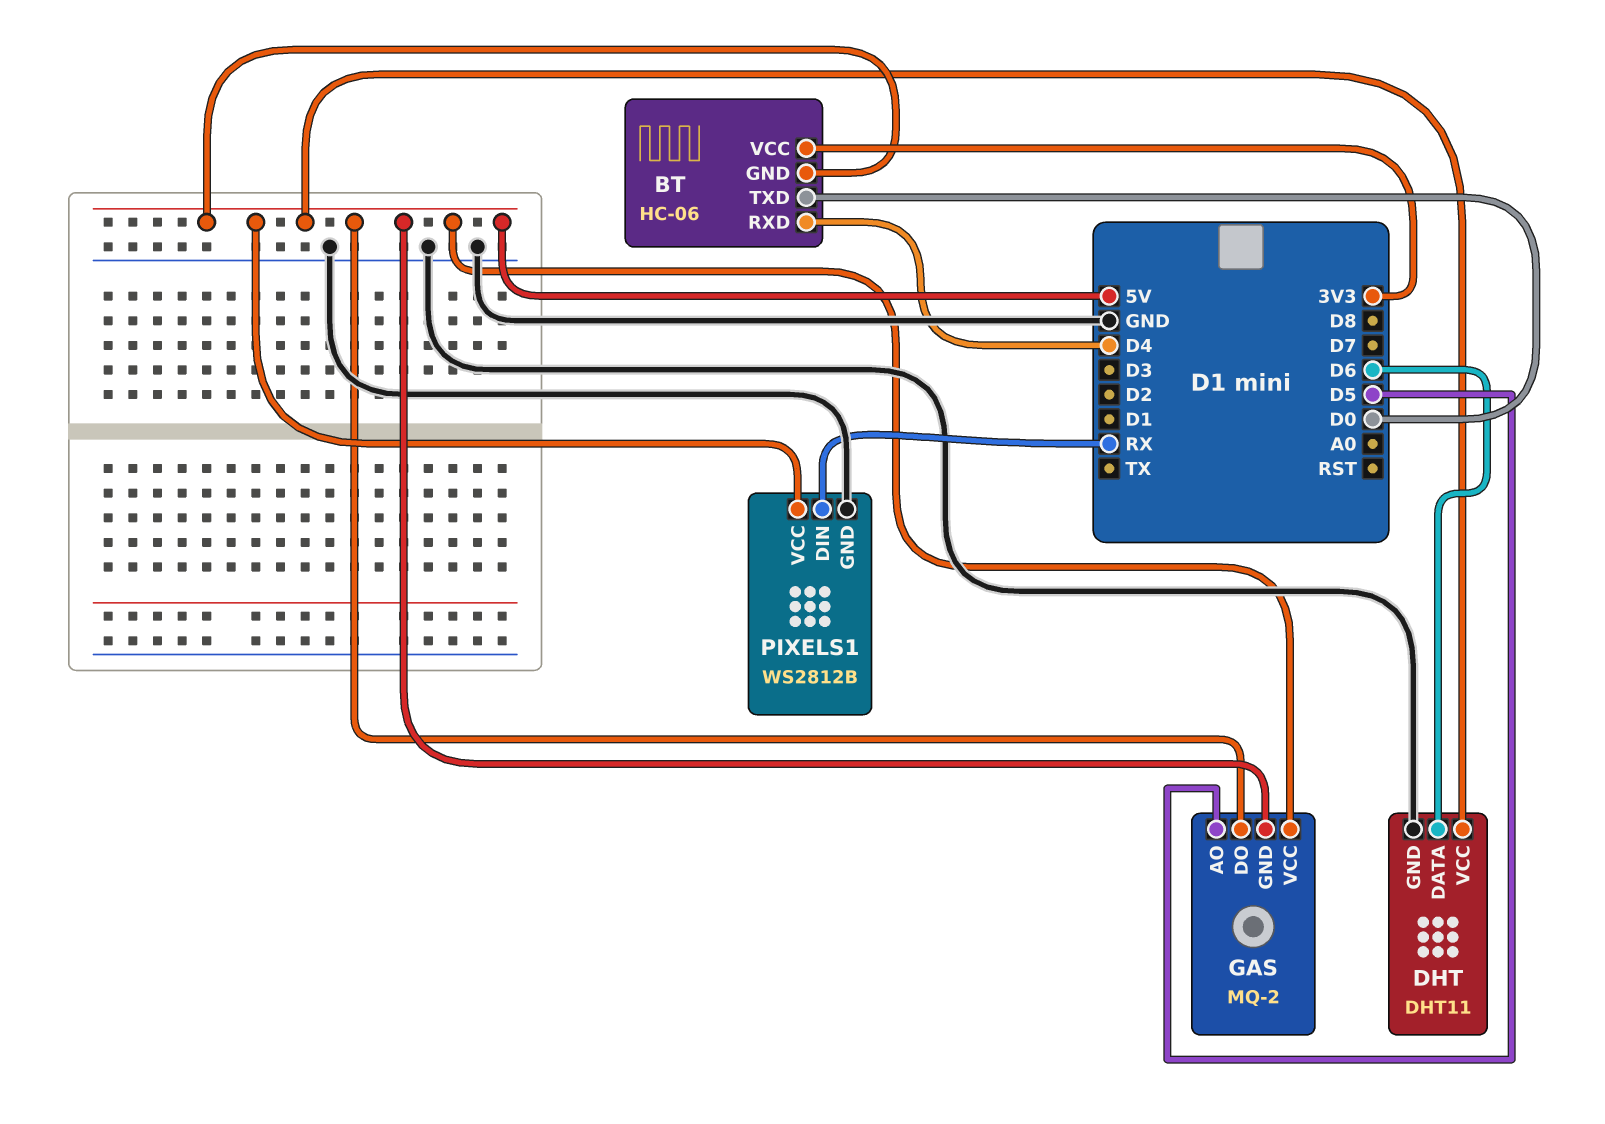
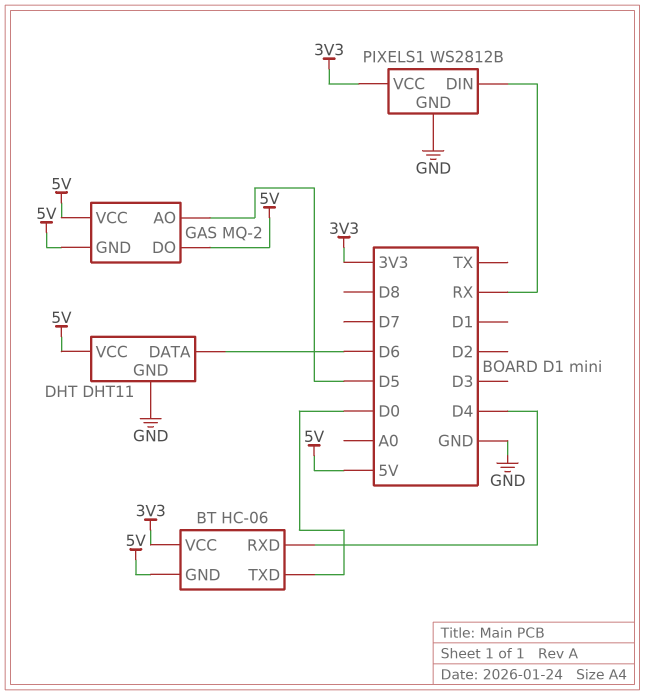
PIXELS1 pin VCC: 5V -> 3V3

